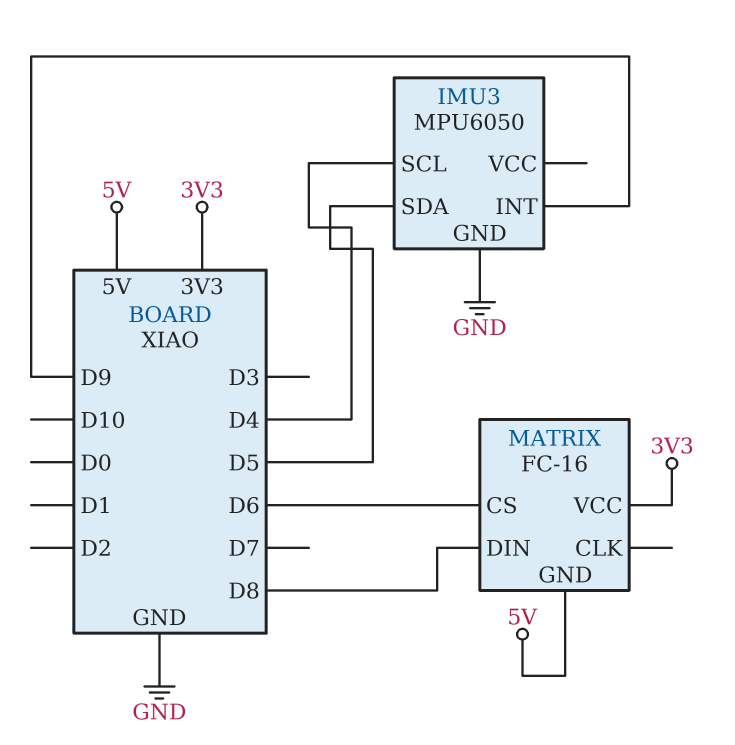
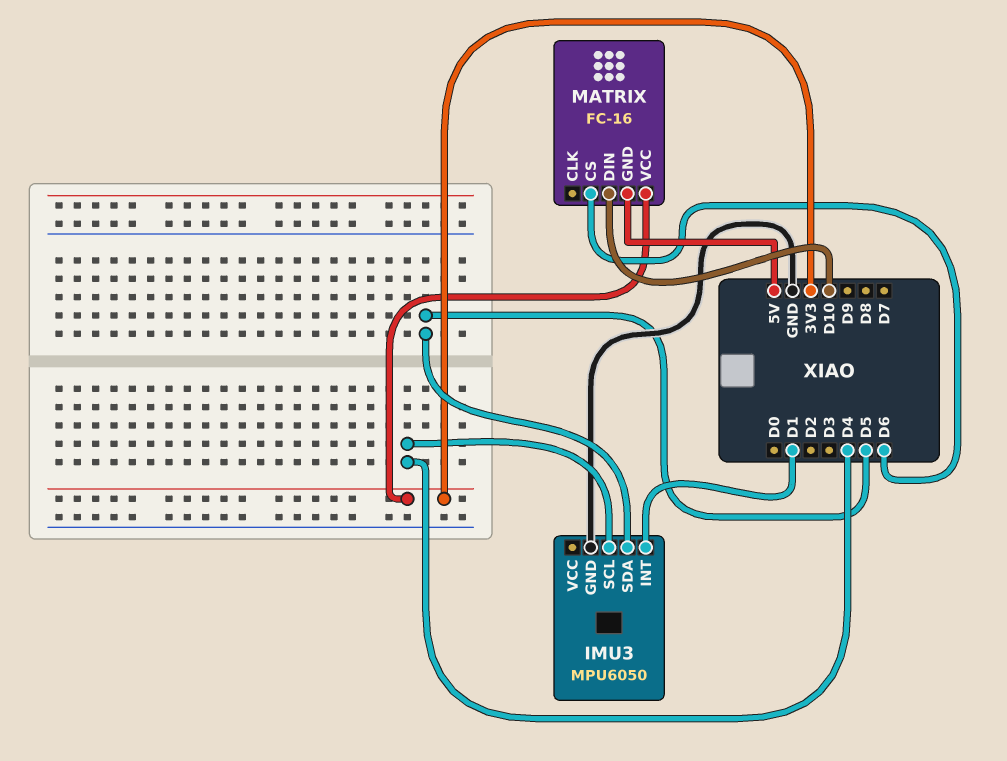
IMU3 pin INT: D9 -> D1
MATRIX pin DIN: D8 -> D10

